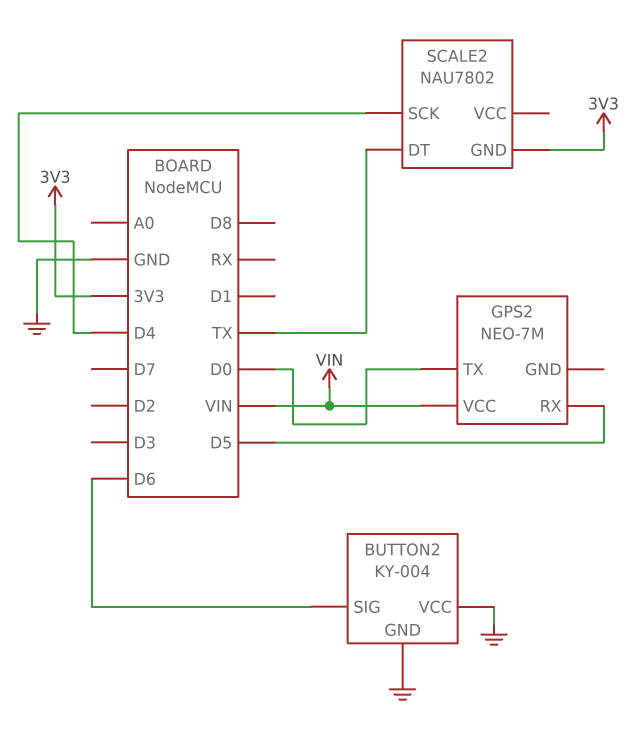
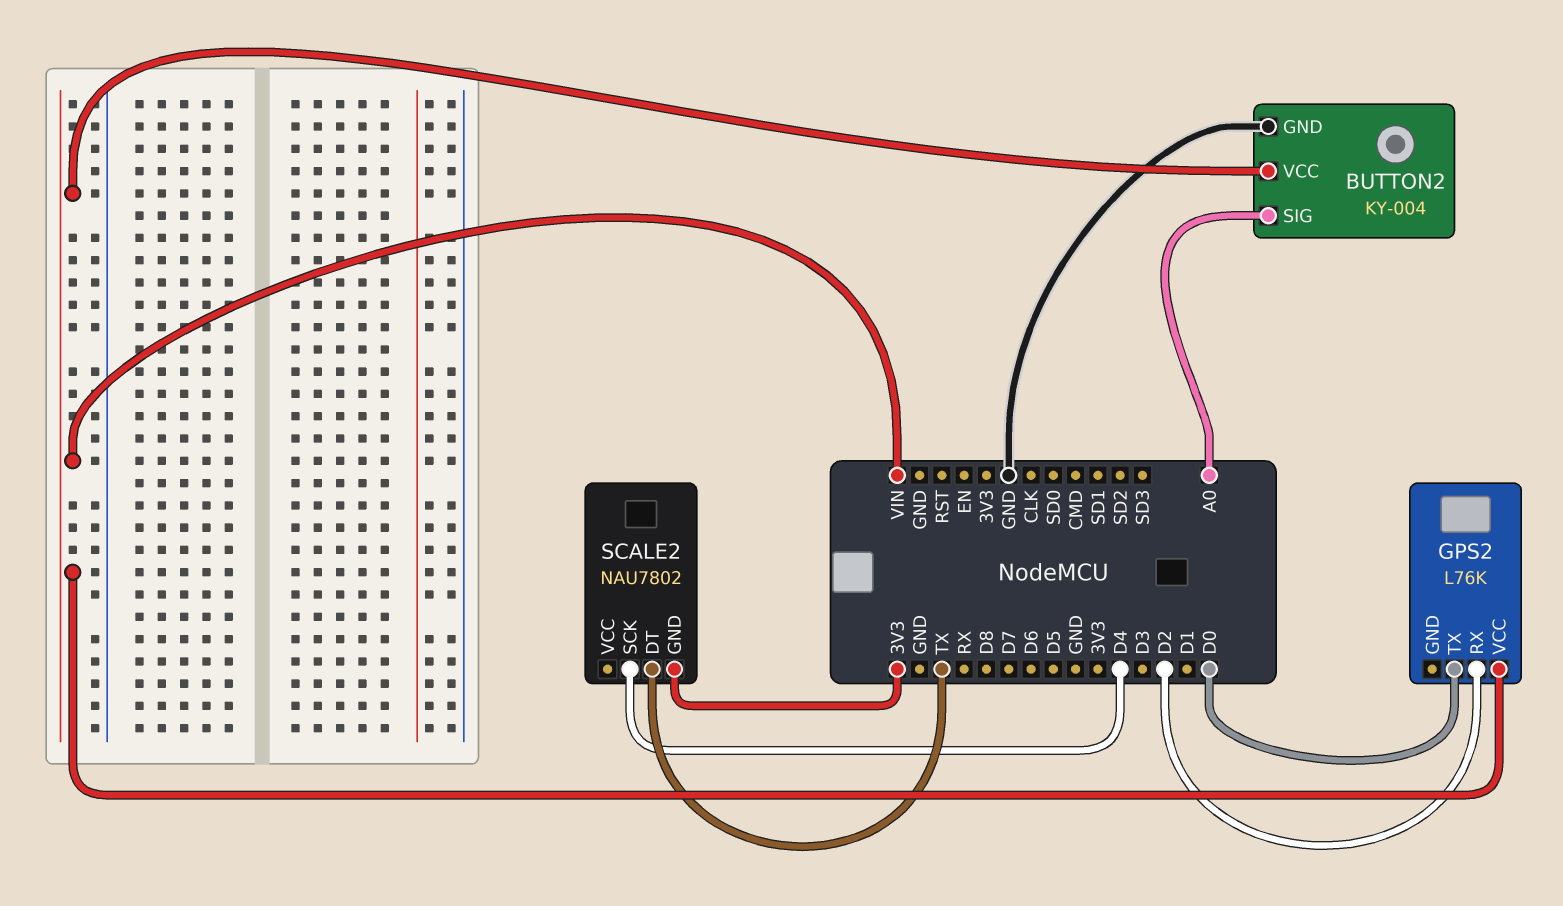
BUTTON2 pin SIG: D6 -> A0
BUTTON2 pin VCC: GND -> VIN
GPS2: NEO-7M -> L76K
GPS2 pin RX: D5 -> D2

